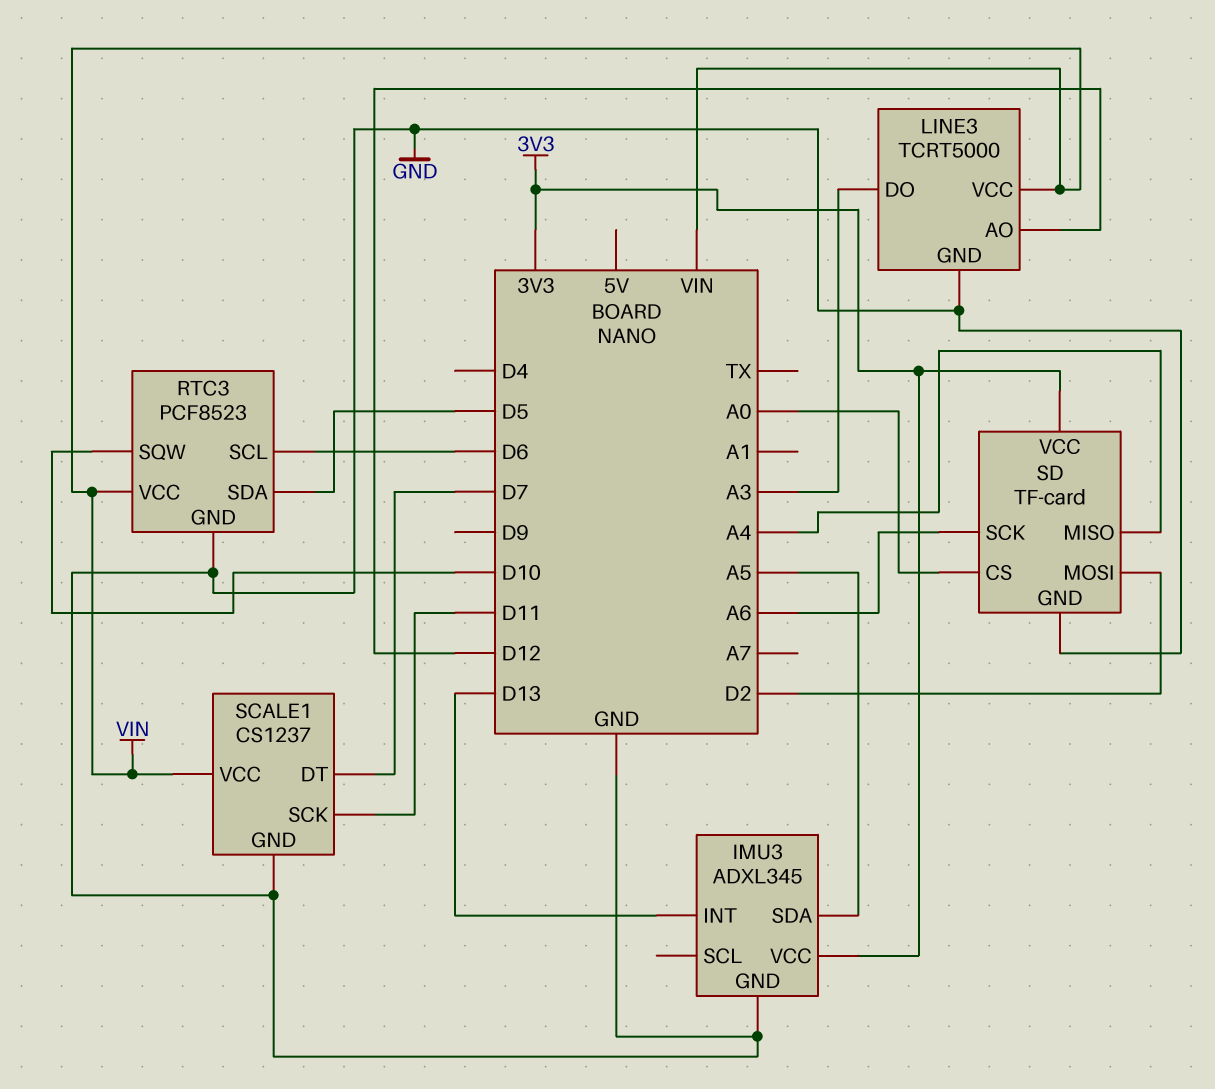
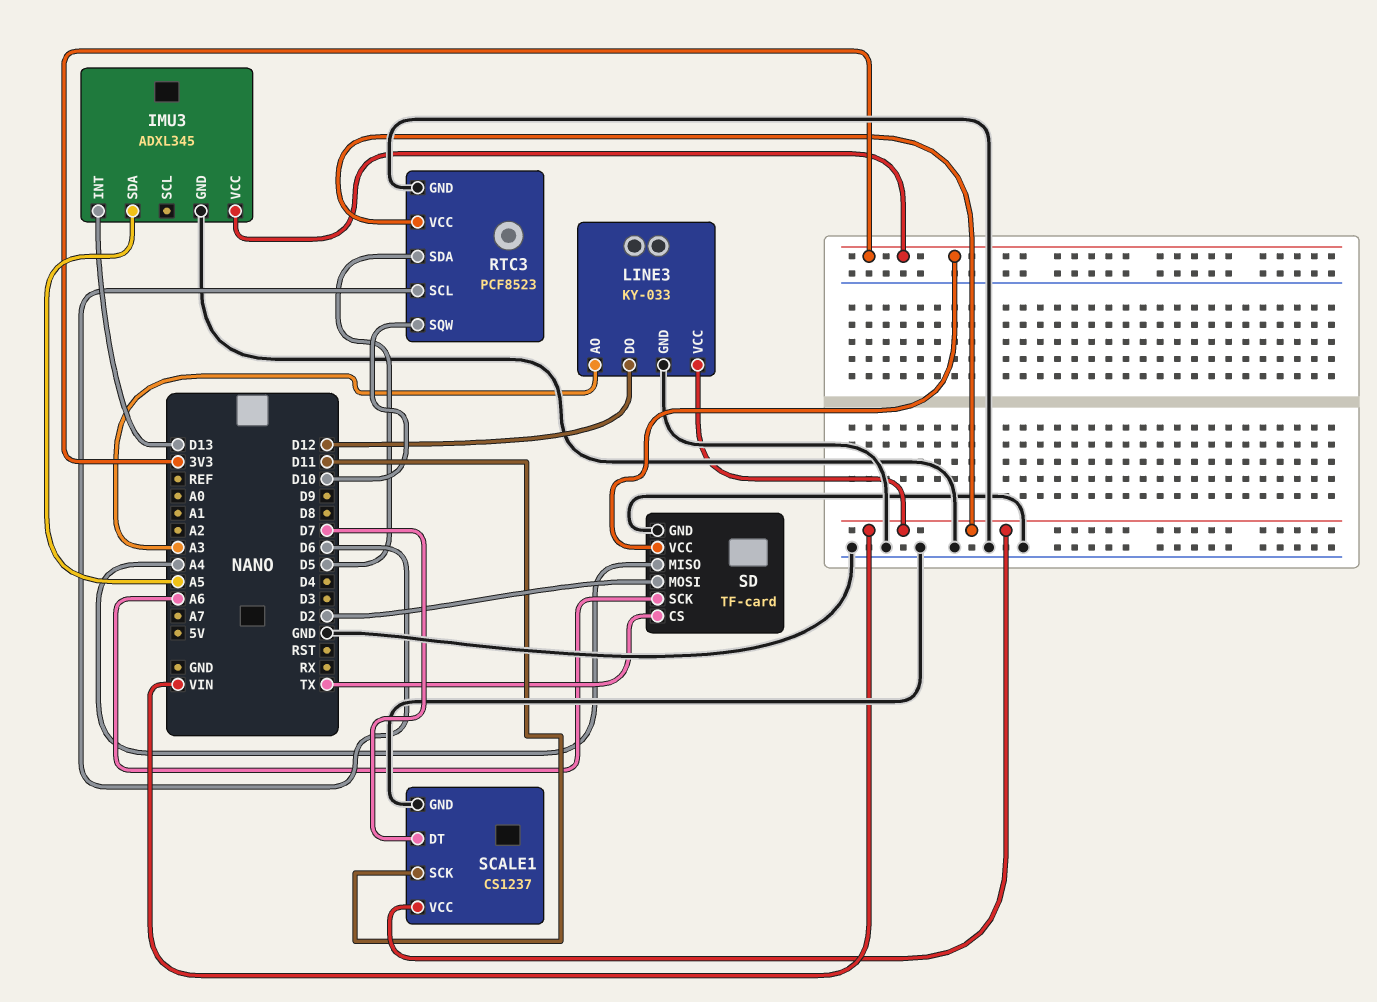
LINE3: TCRT5000 -> KY-033
LINE3 pin AO: D12 -> A3
LINE3 pin DO: A3 -> D12
SD pin CS: A0 -> TX

